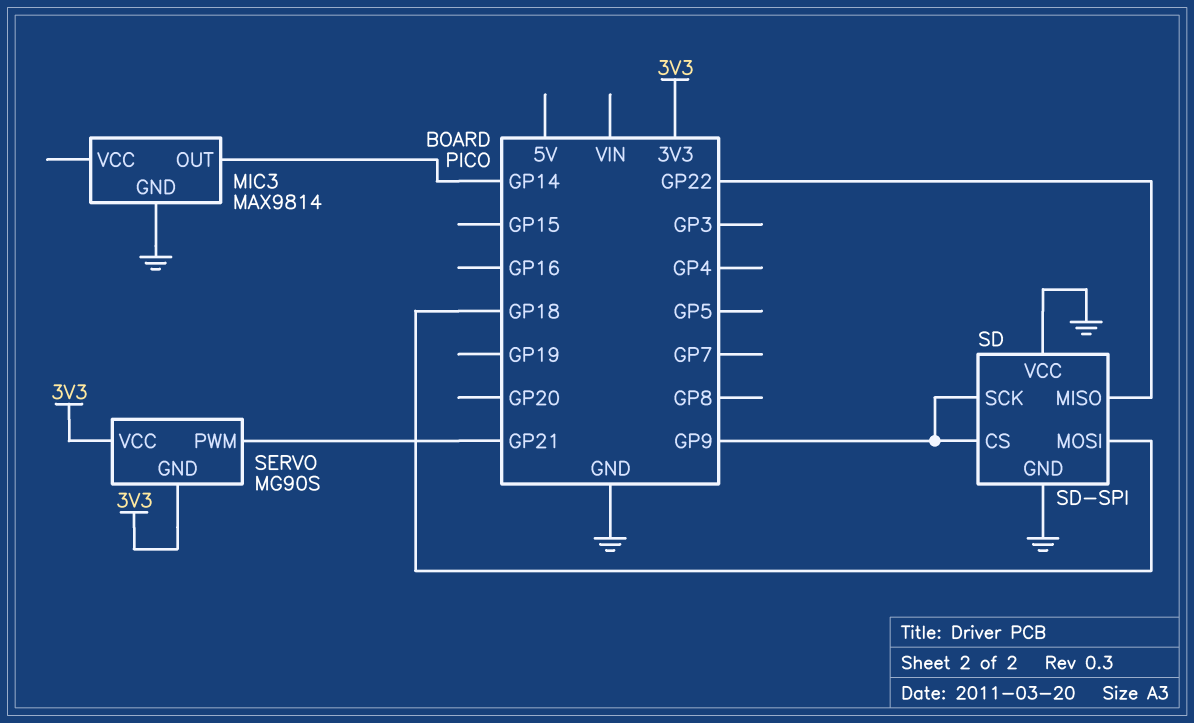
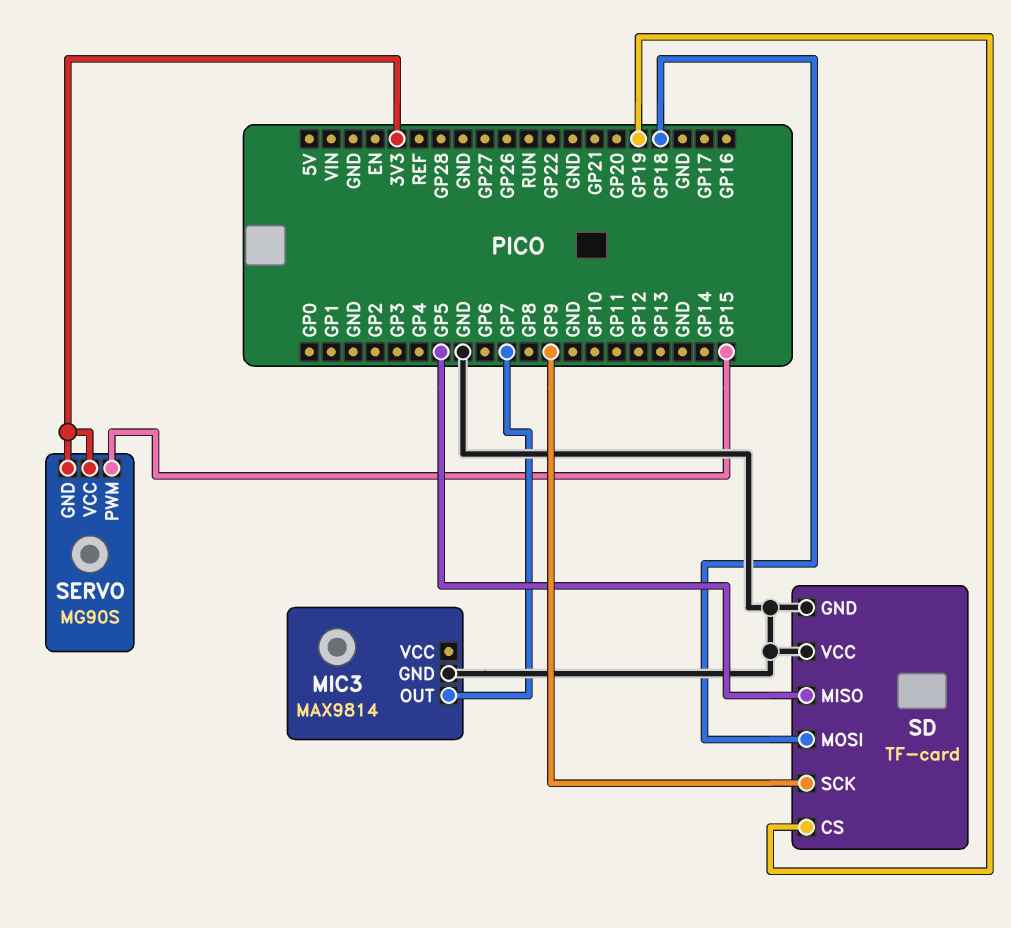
MIC3 pin OUT: GP14 -> GP7
SD: SD-SPI -> TF-card
SD pin CS: GP9 -> GP19
SD pin MISO: GP22 -> GP5
SERVO pin PWM: GP21 -> GP15

